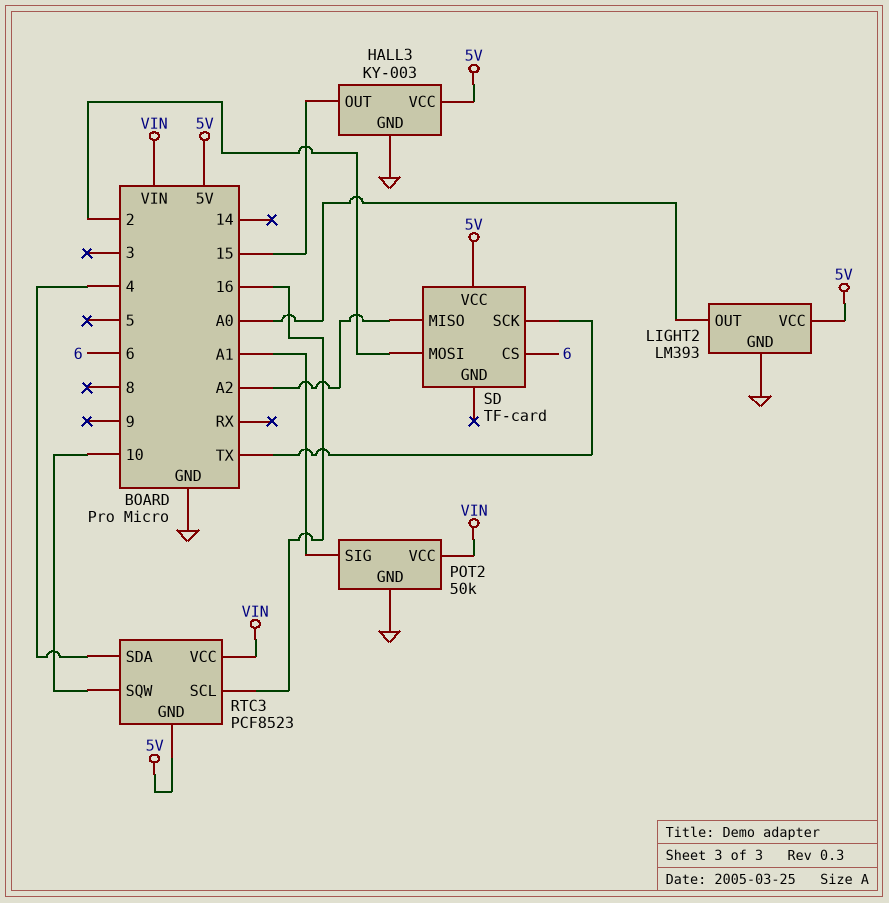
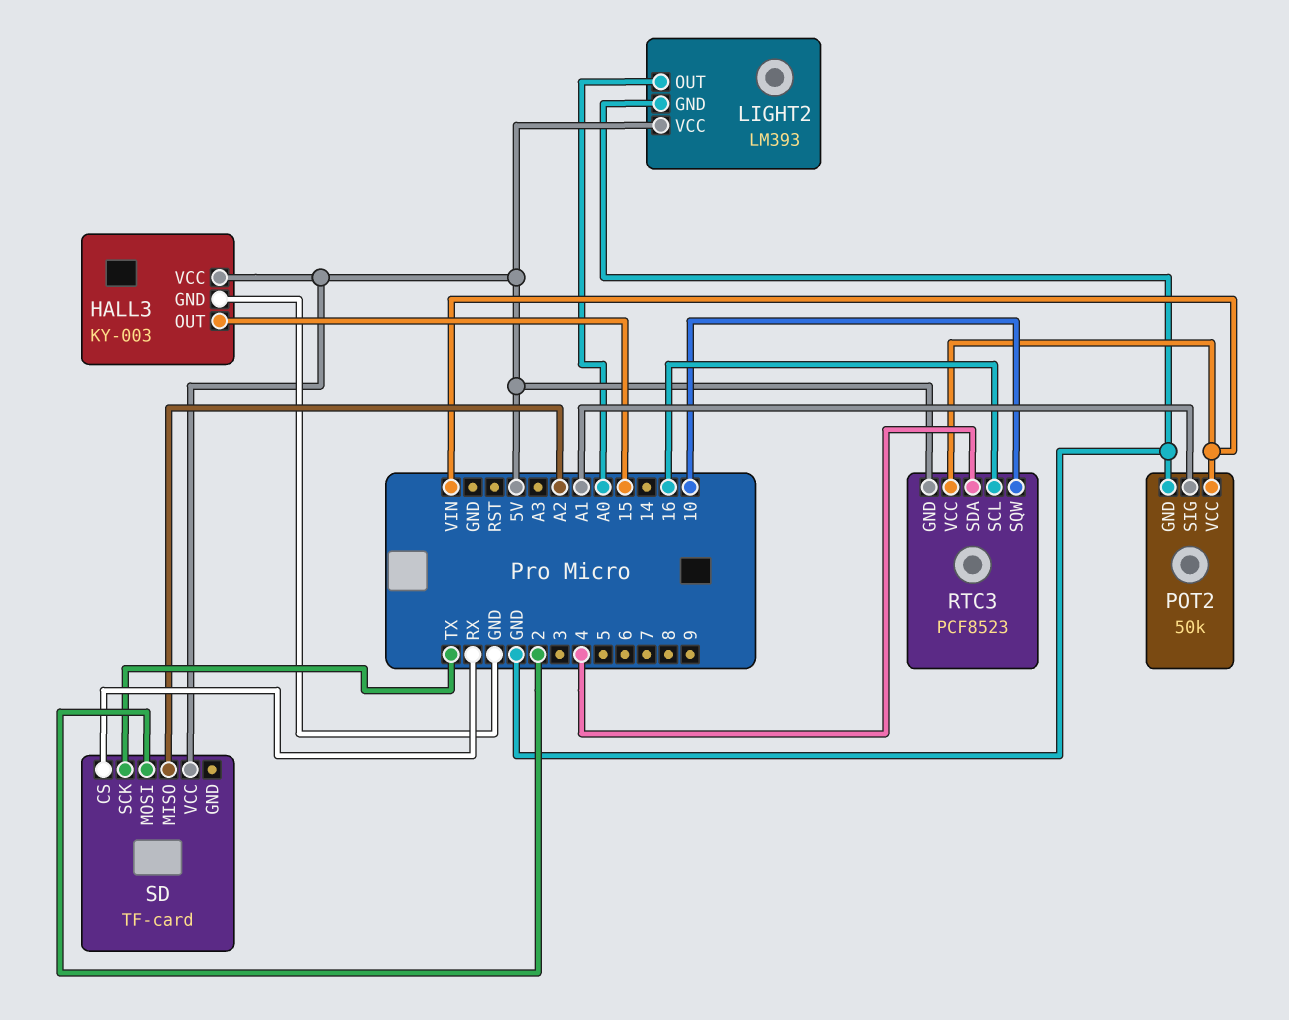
SD pin CS: 6 -> RX

